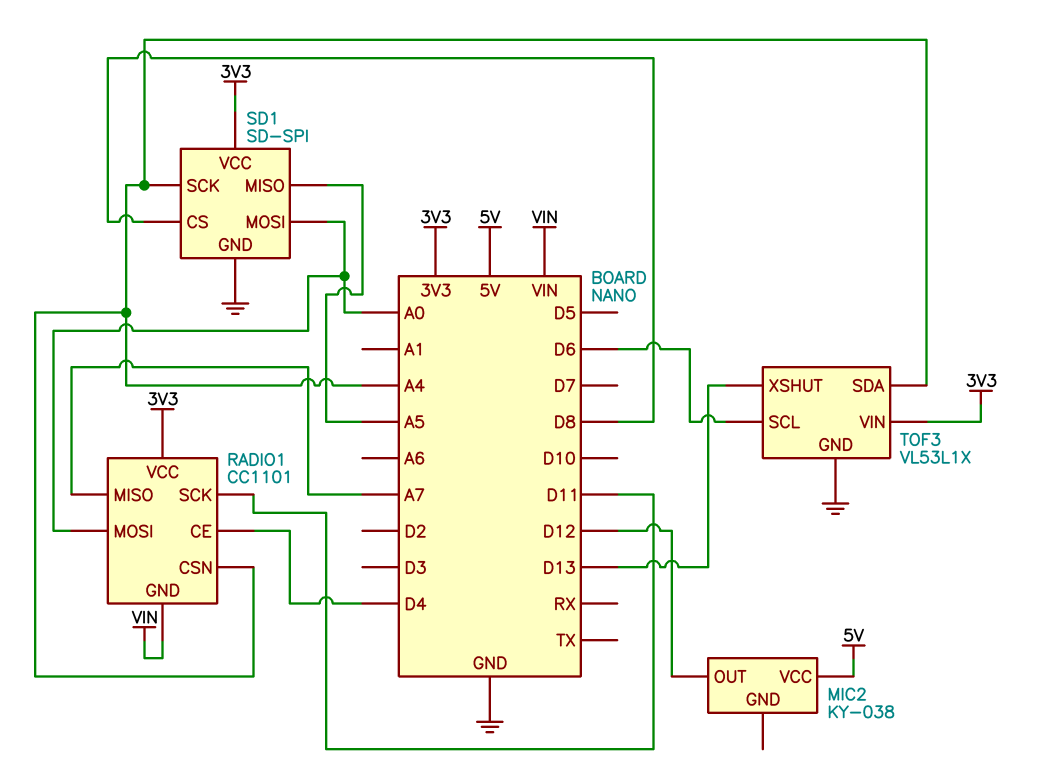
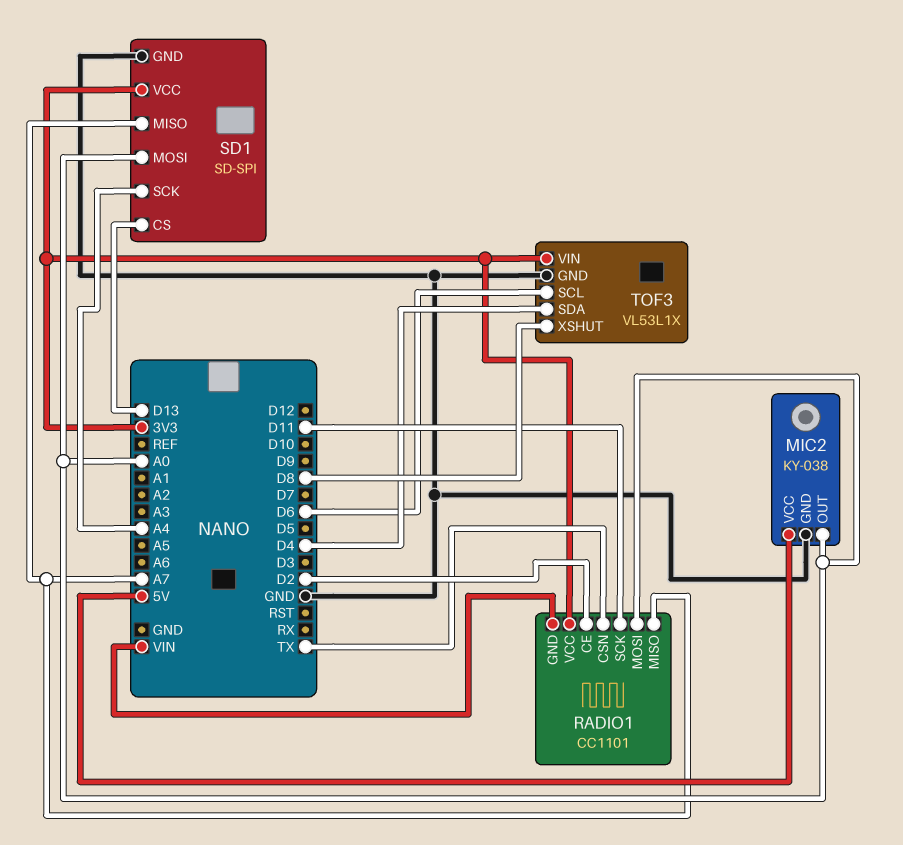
MIC2 pin GND: none -> GND
MIC2 pin OUT: D12 -> A0
RADIO1 pin CE: D4 -> D2
RADIO1 pin CSN: A4 -> TX
SD1 pin CS: D8 -> D13
SD1 pin MISO: A5 -> A7
TOF3 pin SDA: A4 -> D4
TOF3 pin XSHUT: D13 -> D8

